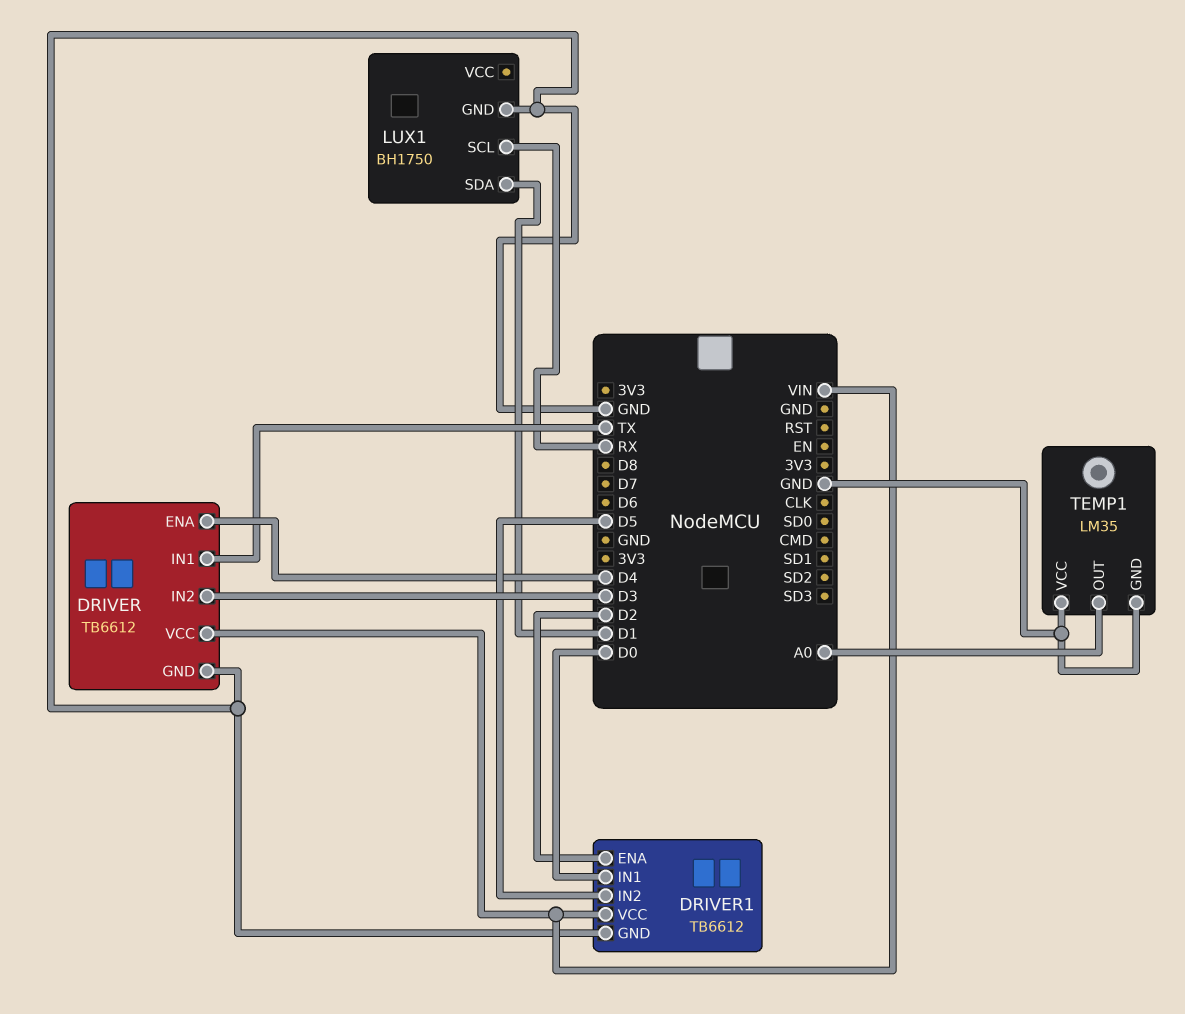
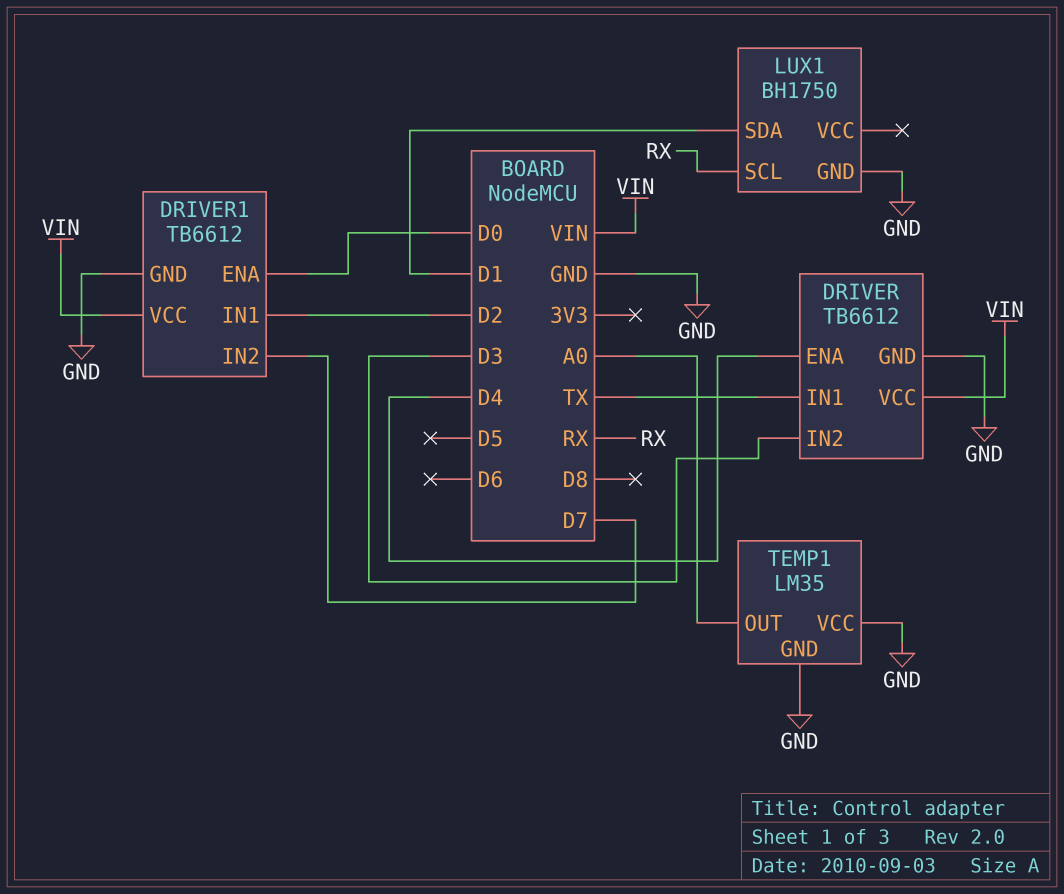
DRIVER1 pin ENA: D2 -> D0
DRIVER1 pin IN1: D0 -> D2
DRIVER1 pin IN2: D5 -> D7

